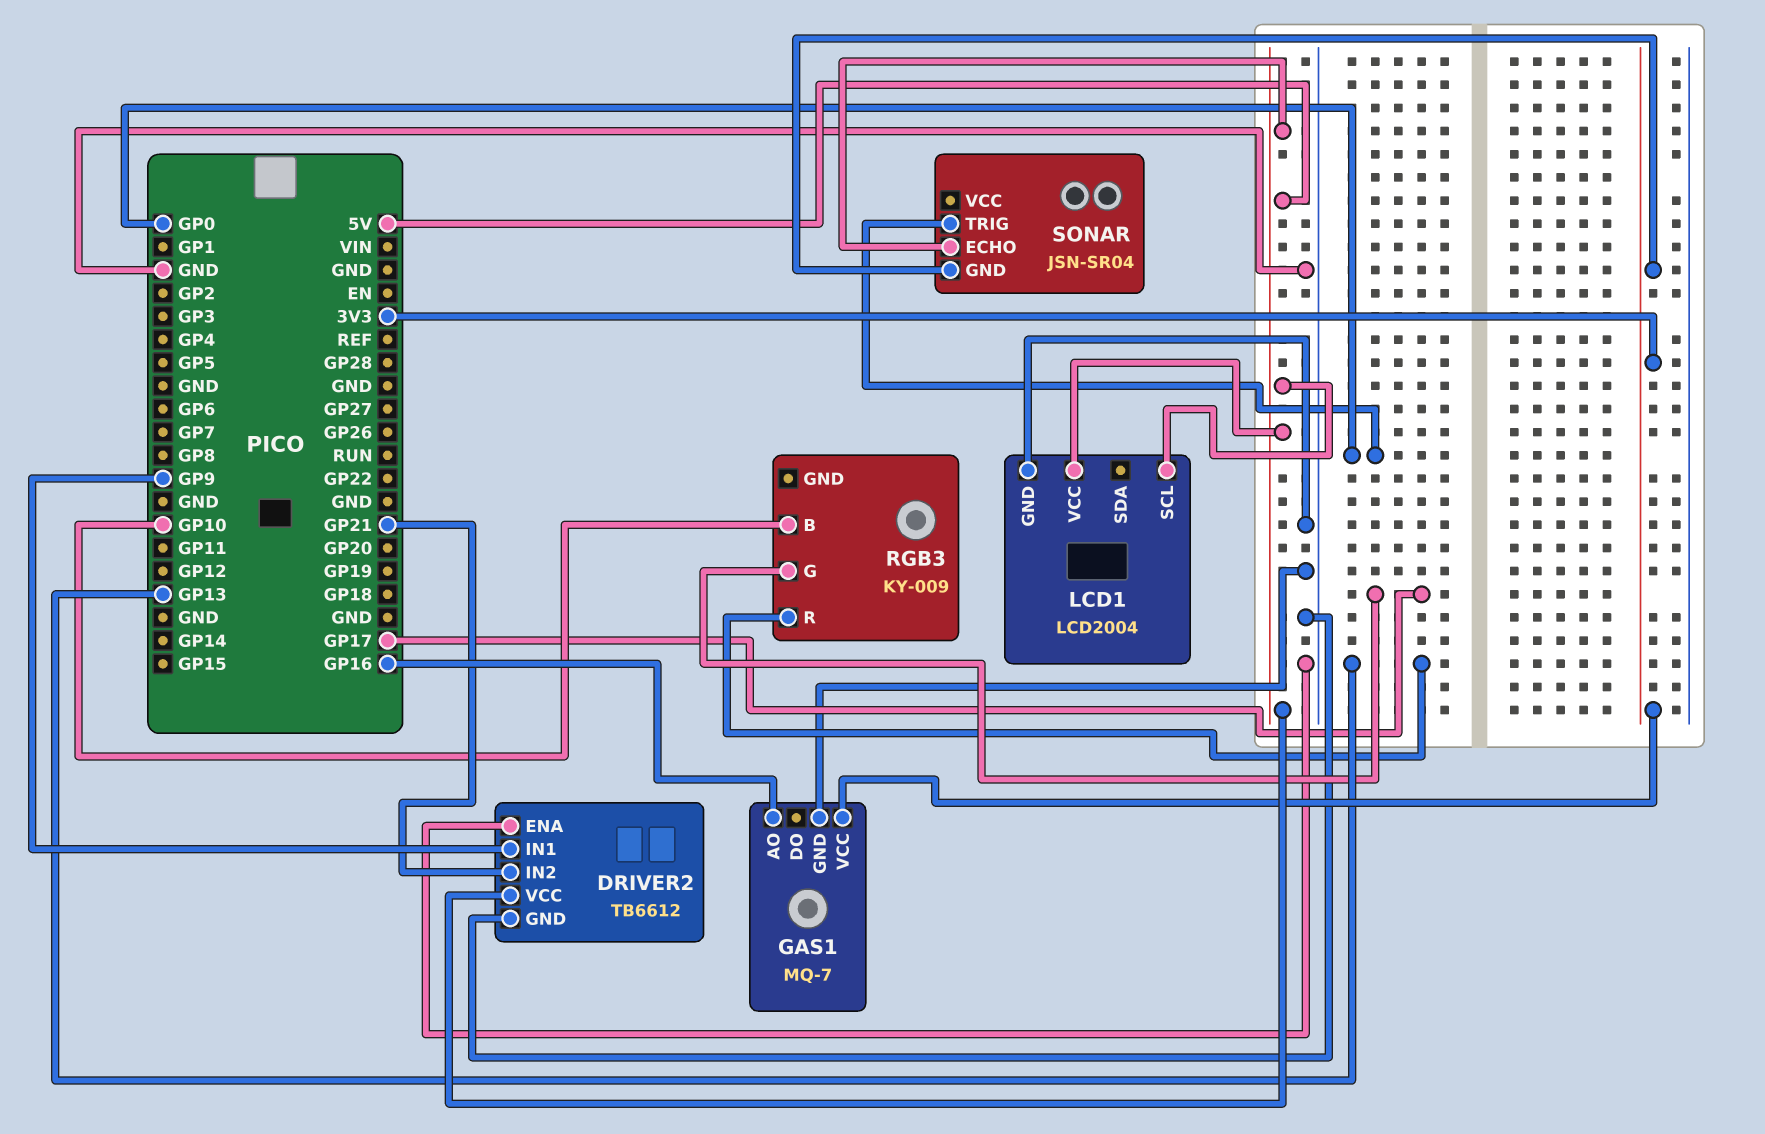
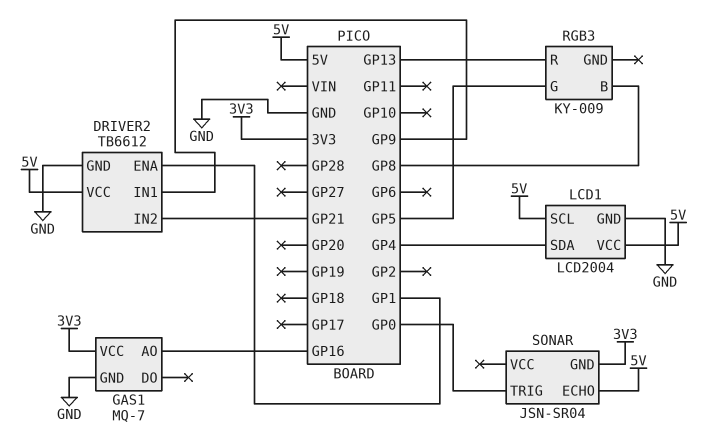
DRIVER2 pin ENA: GND -> GP1
LCD1 pin SDA: none -> GP4
RGB3 pin B: GP10 -> GP8
RGB3 pin G: GP17 -> GP5

